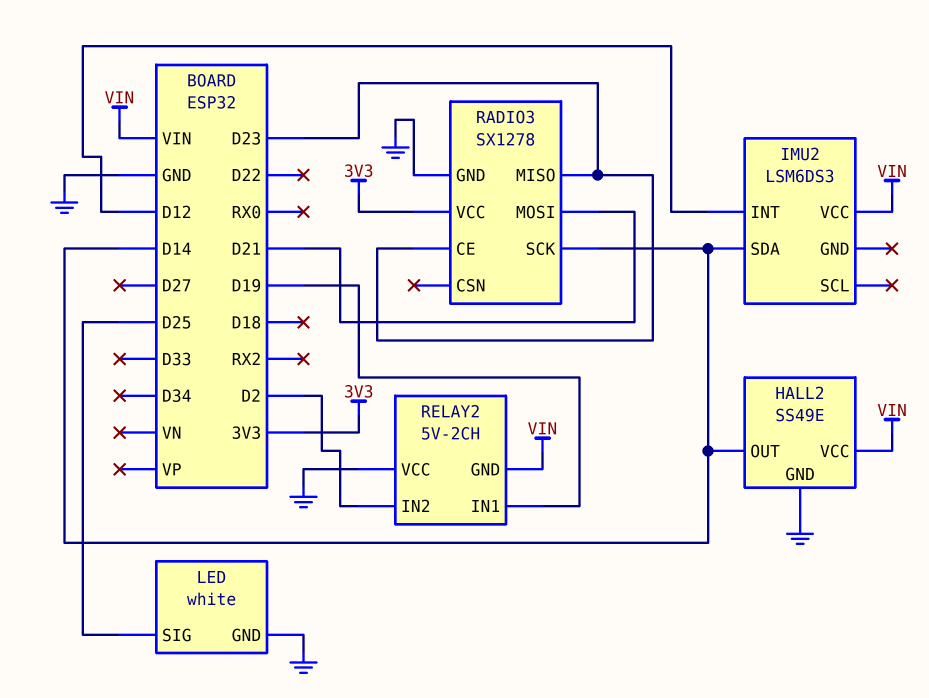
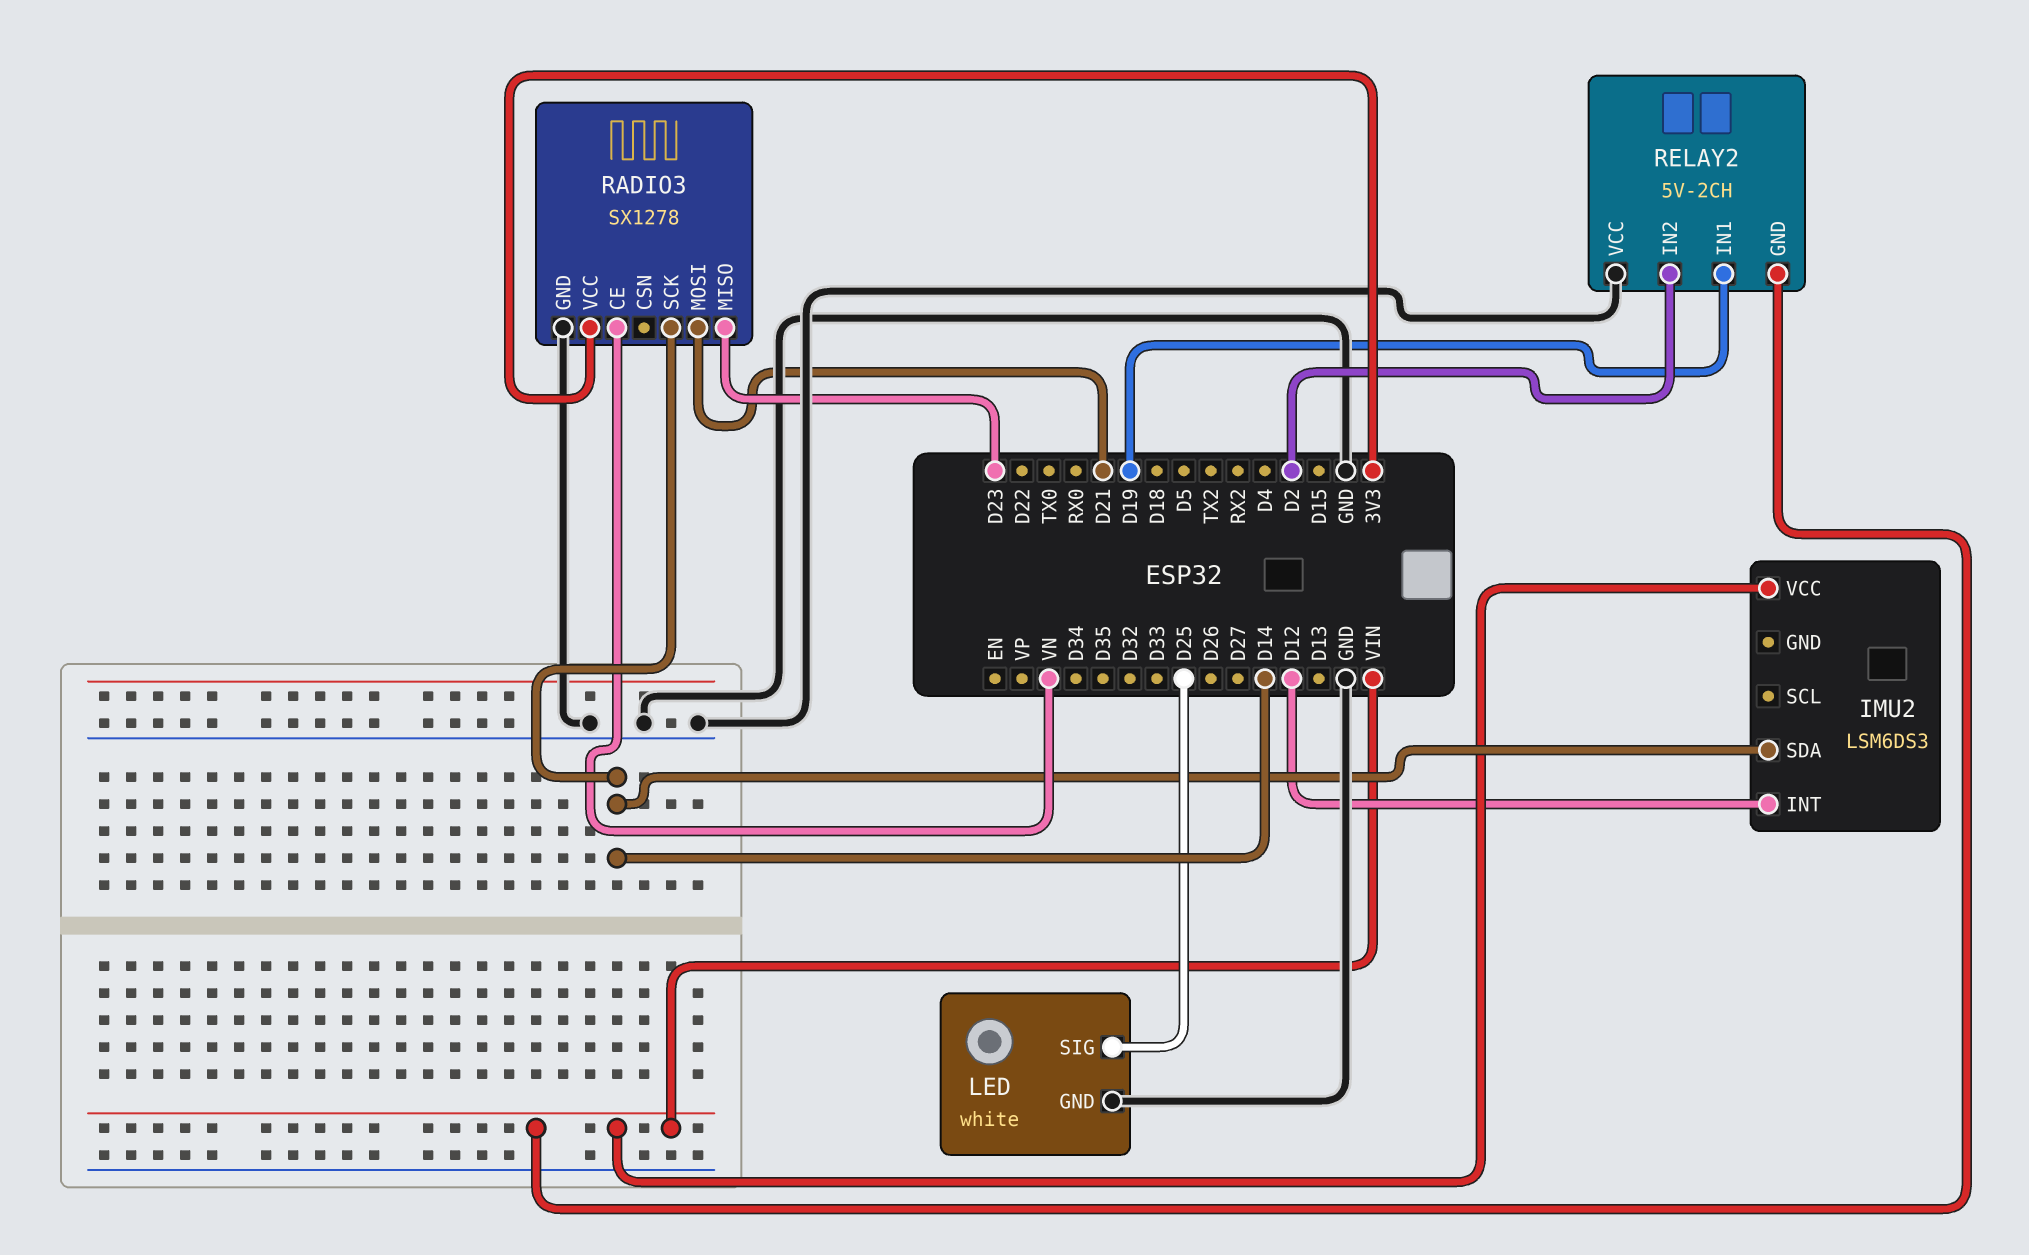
HALL2: SS49E -> none
HALL2 pin GND: GND -> none
HALL2 pin OUT: D14 -> none
HALL2 pin VCC: VIN -> none
RADIO3 pin CE: D23 -> VN

